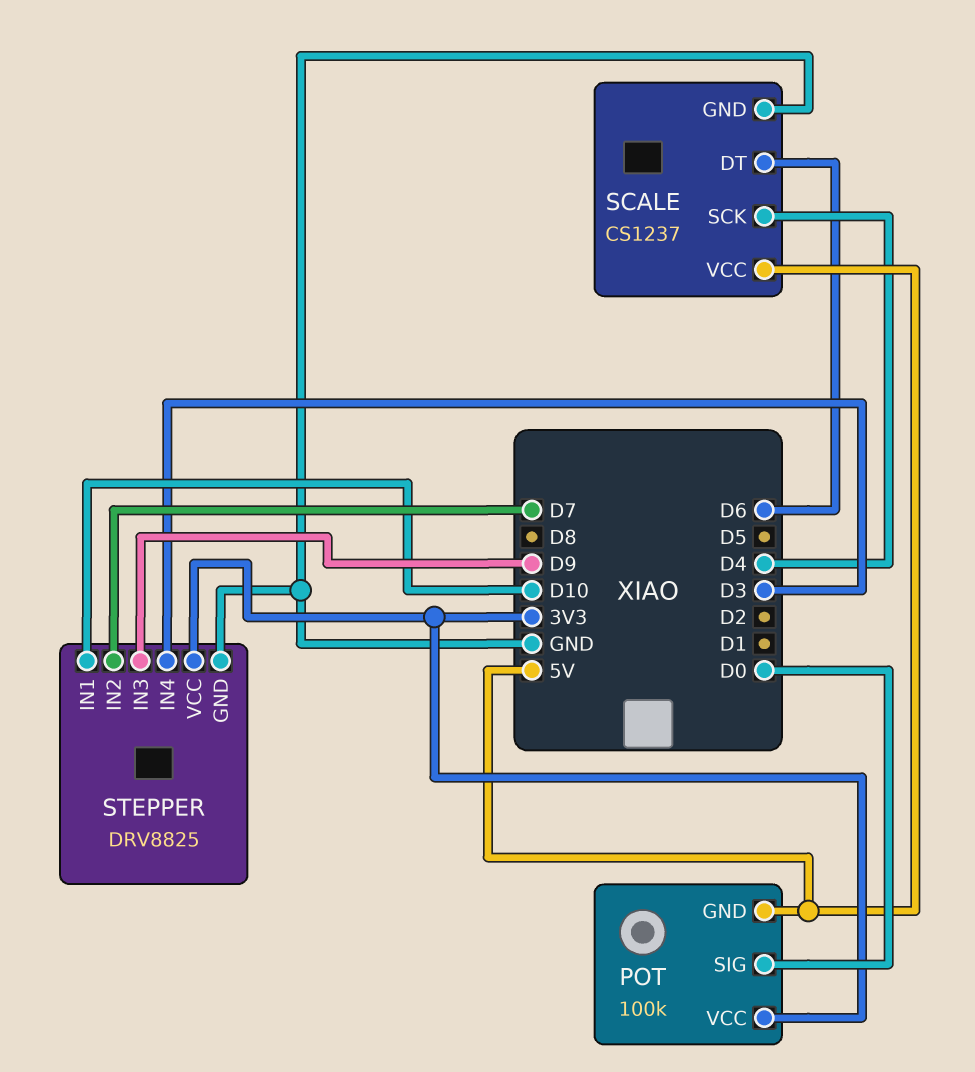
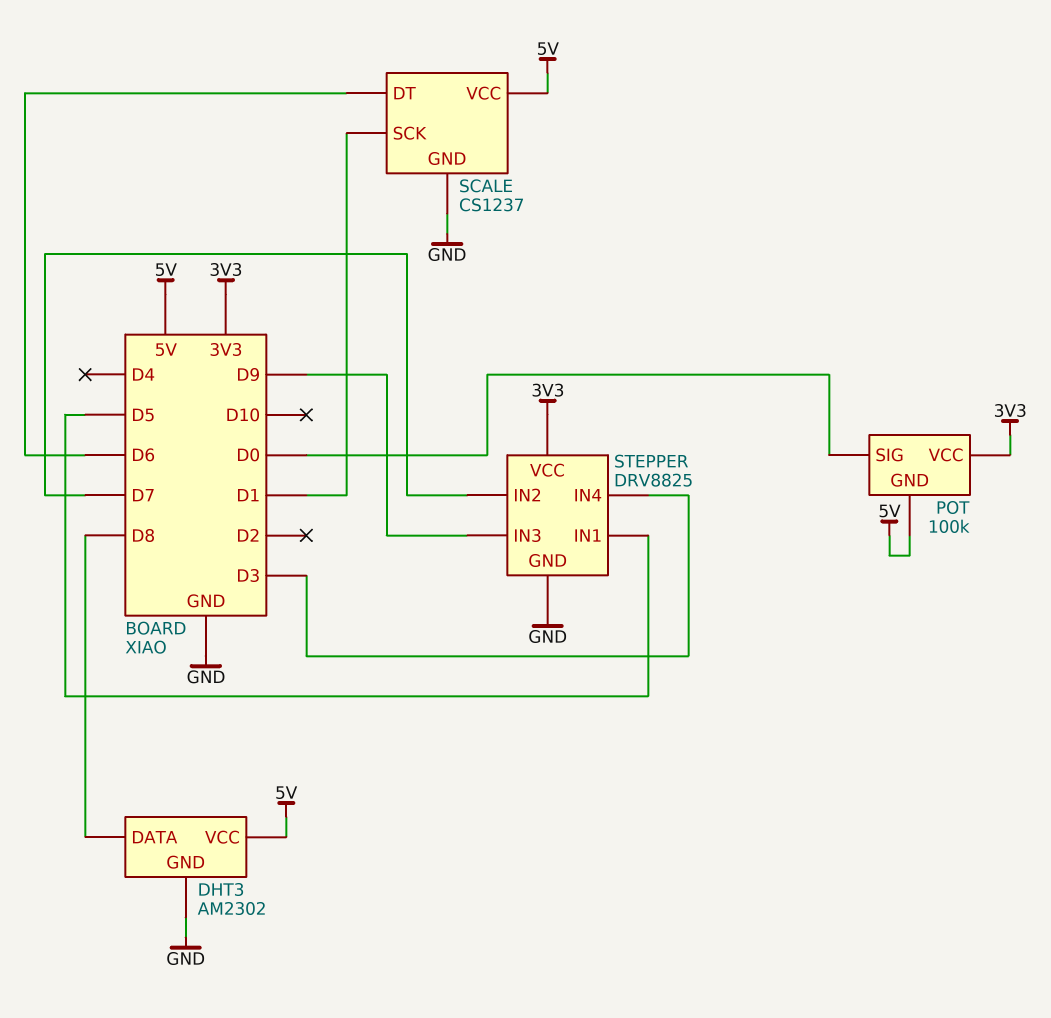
DHT3: none -> AM2302
DHT3 pin DATA: none -> D8
DHT3 pin GND: none -> GND
DHT3 pin VCC: none -> 5V
SCALE pin SCK: D4 -> D1
STEPPER pin IN1: D10 -> D5

